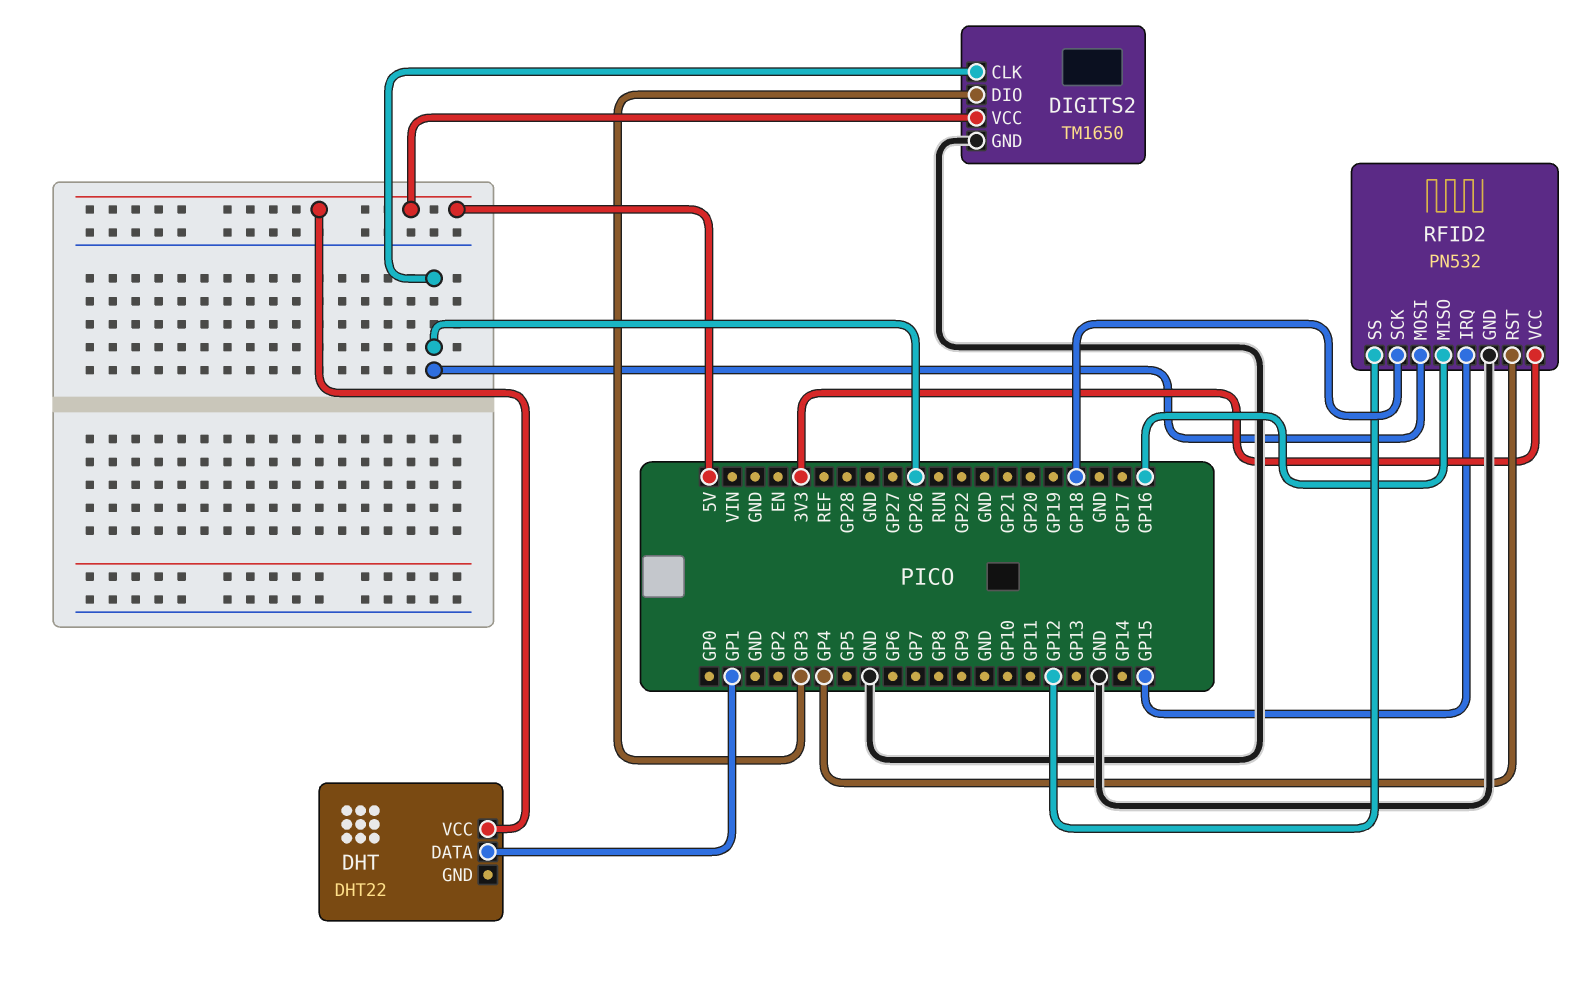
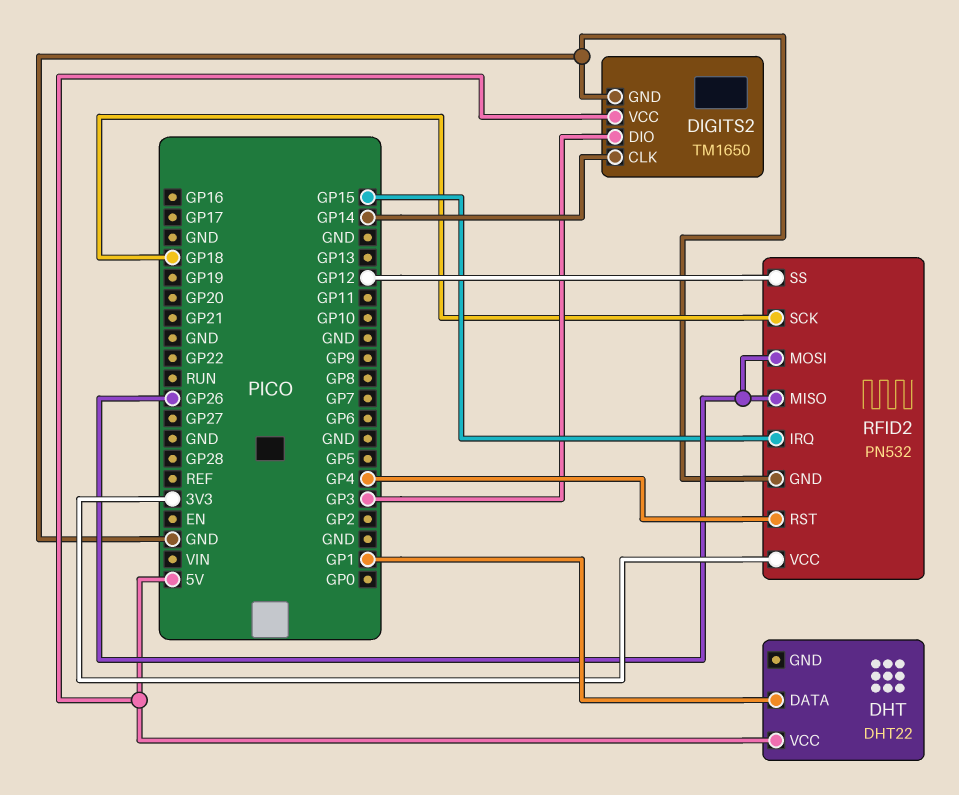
DIGITS2 pin CLK: GP26 -> GP14
RFID2 pin MISO: GP16 -> GP26

